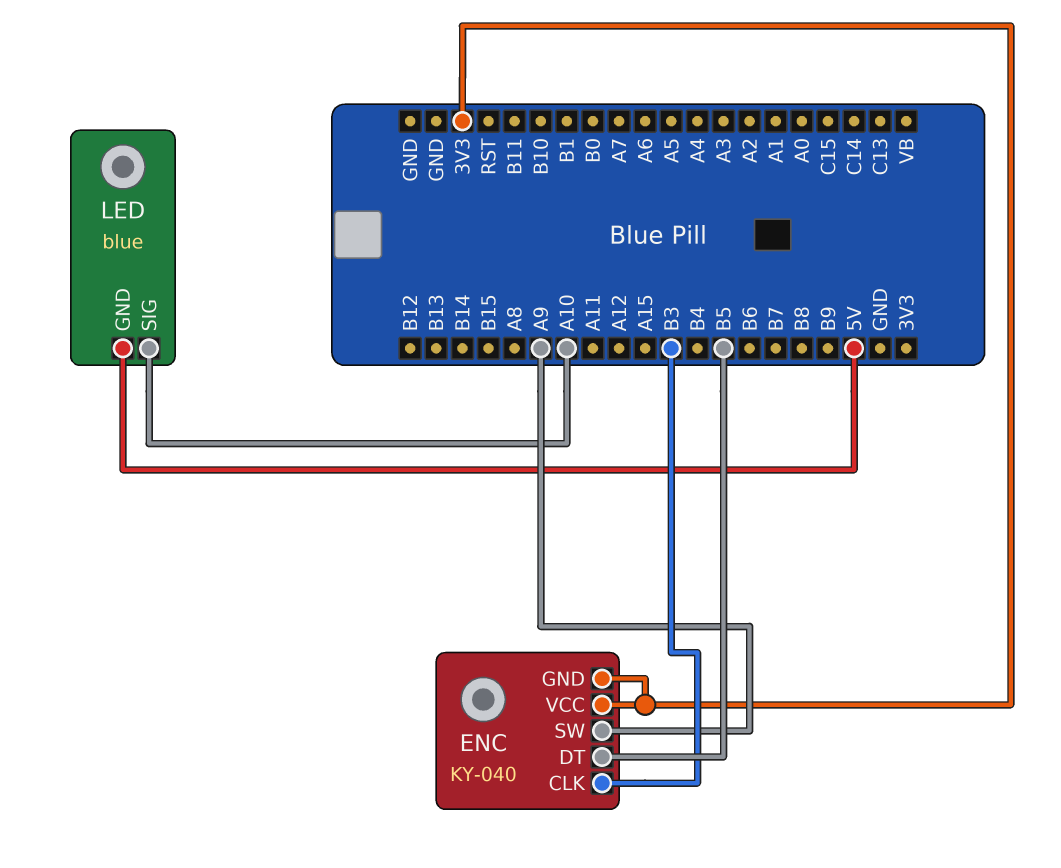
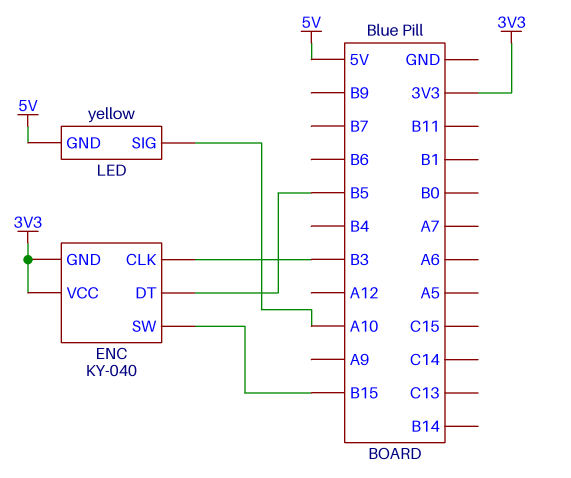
ENC pin SW: A9 -> B15
LED: blue -> yellow

